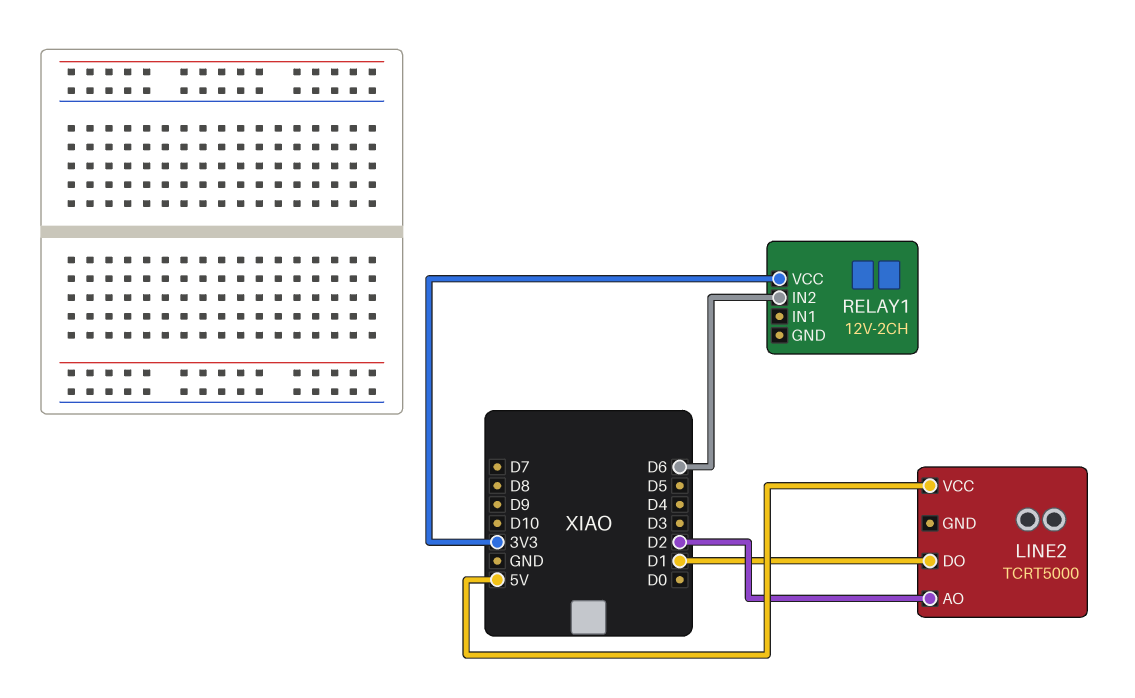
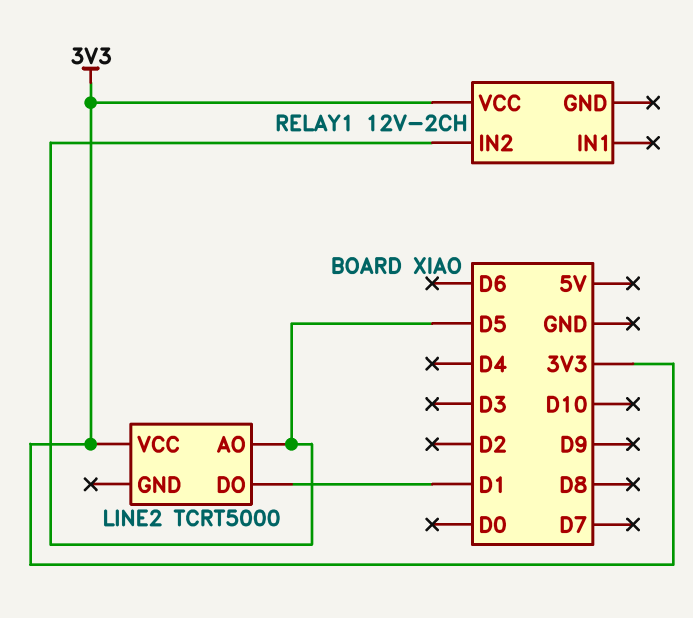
LINE2 pin AO: D2 -> D5
LINE2 pin VCC: 5V -> 3V3
RELAY1 pin IN2: D6 -> D5

